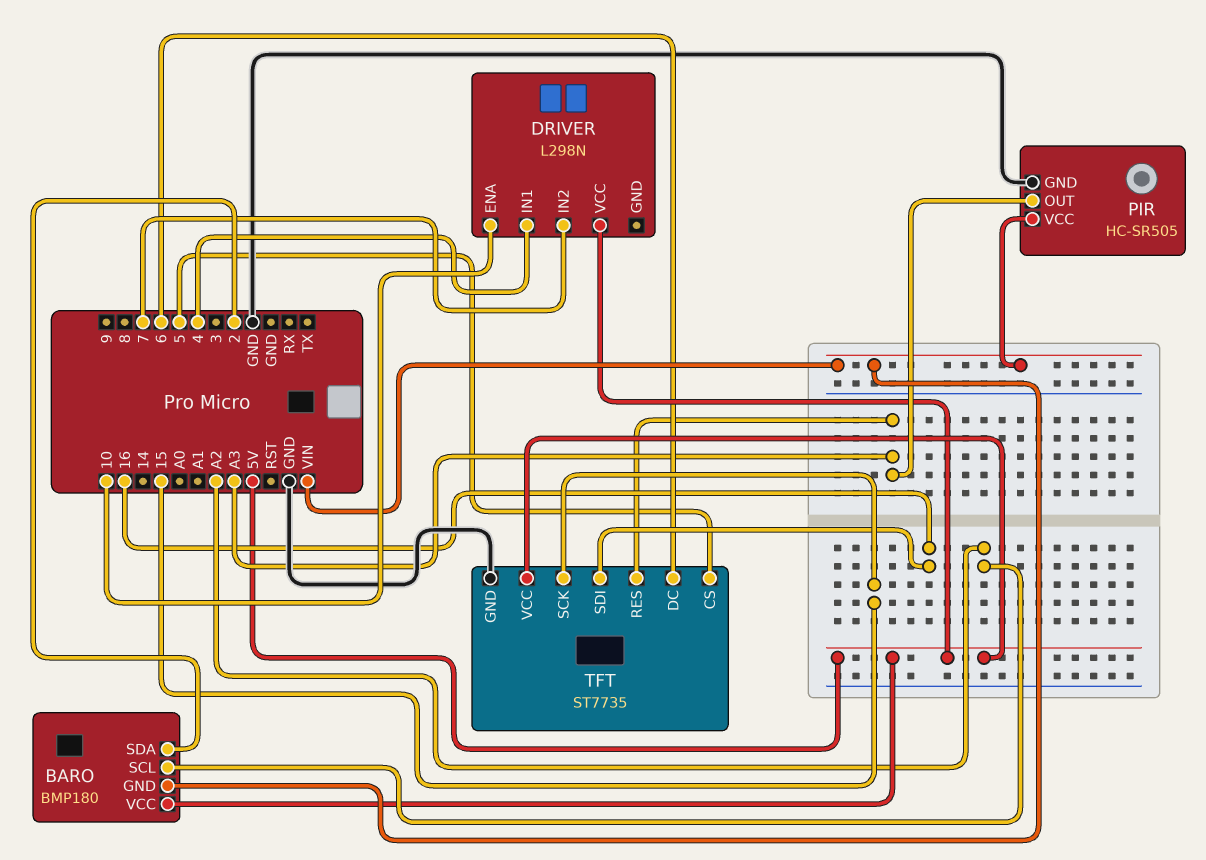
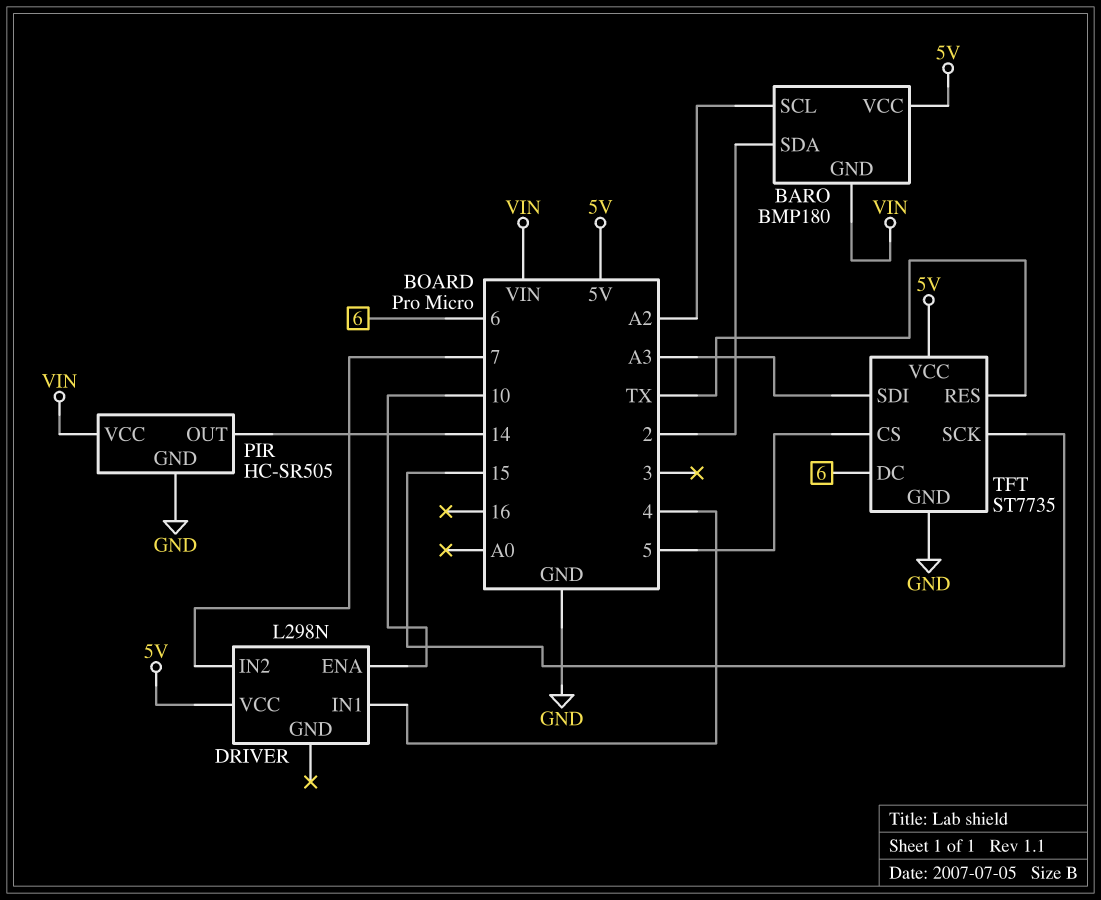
PIR pin OUT: A3 -> 14
TFT pin RES: A3 -> TX
TFT pin SDI: 16 -> A3

